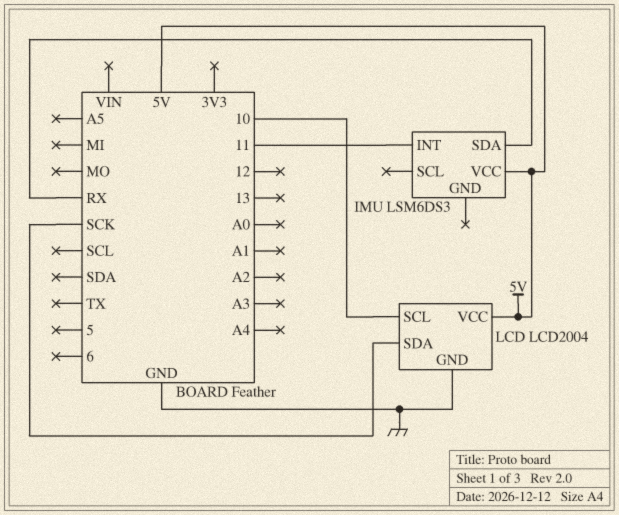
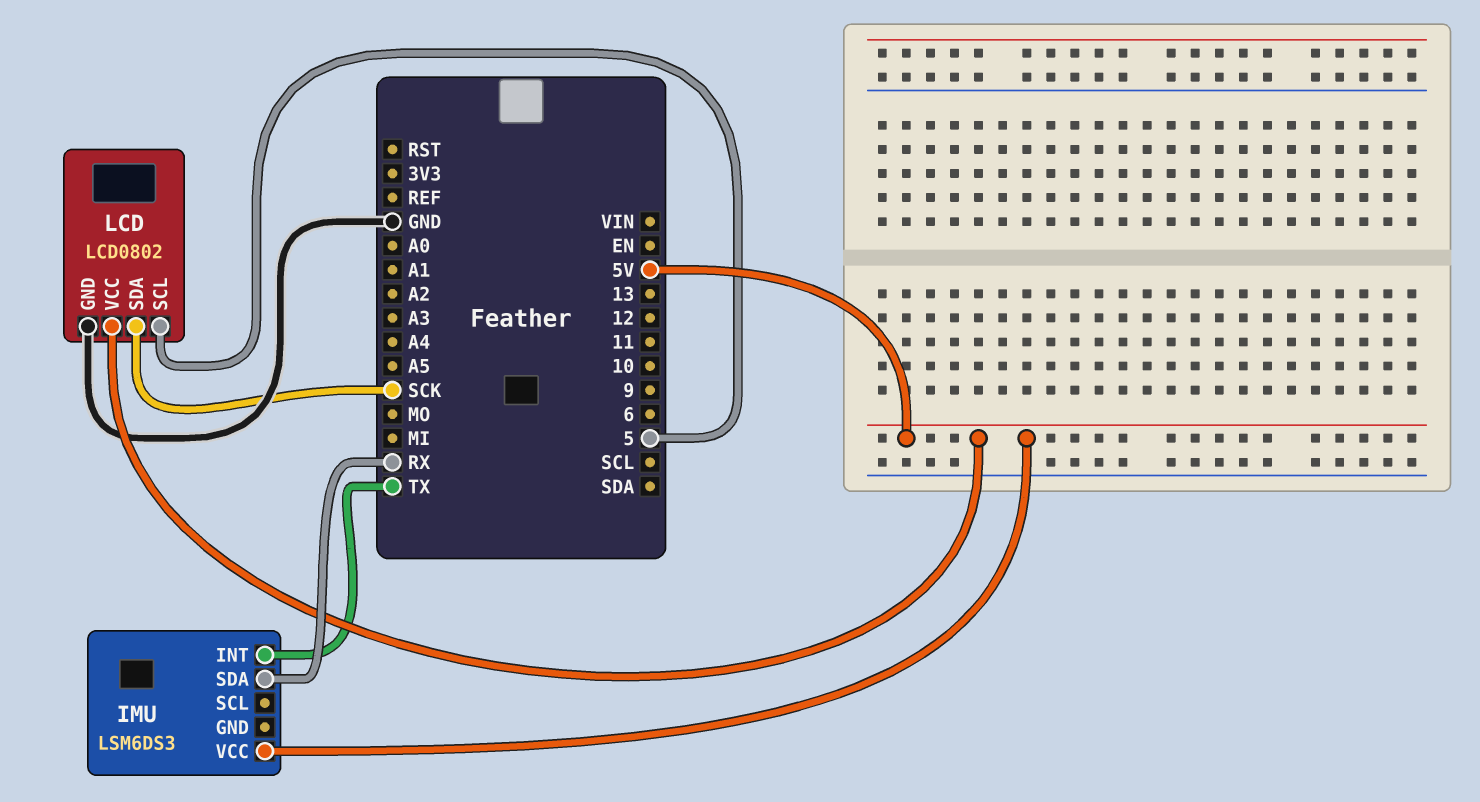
IMU pin INT: 11 -> TX
LCD: LCD2004 -> LCD0802
LCD pin SCL: 10 -> 5

